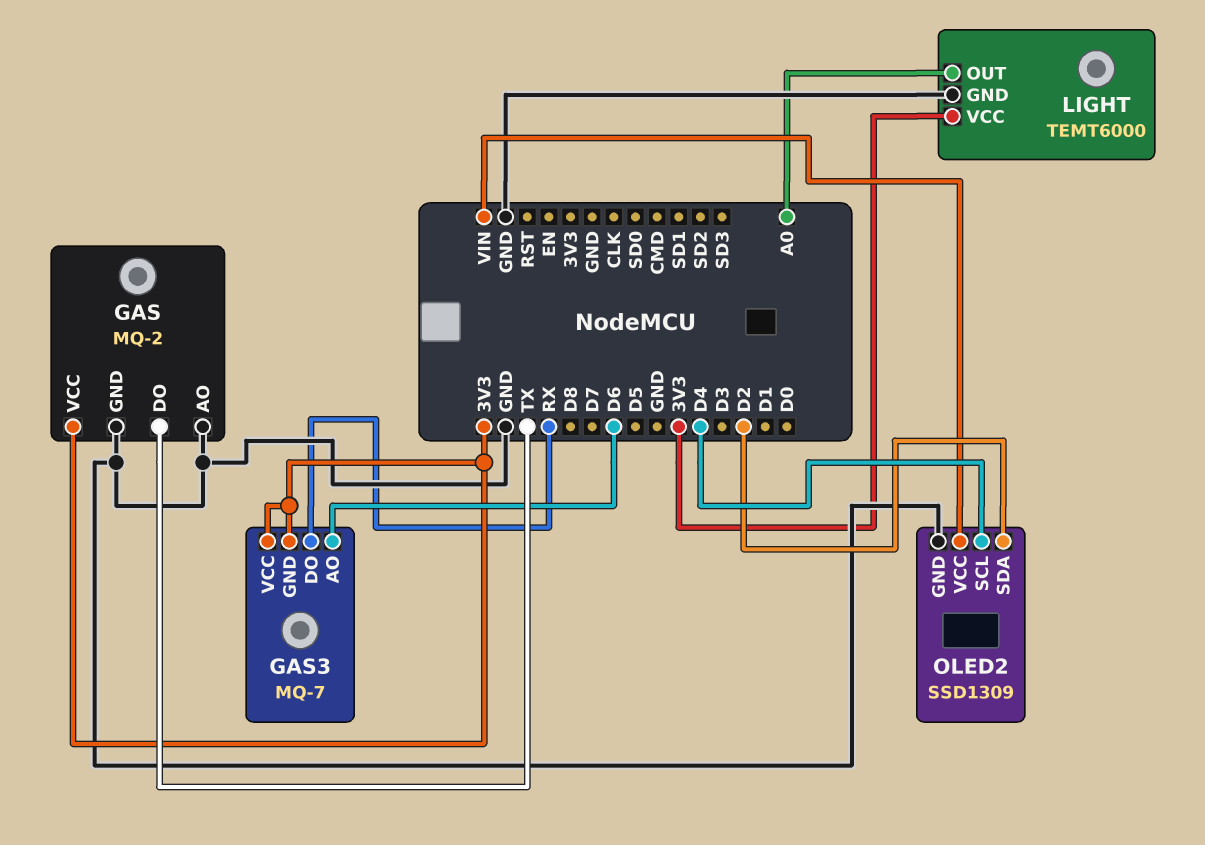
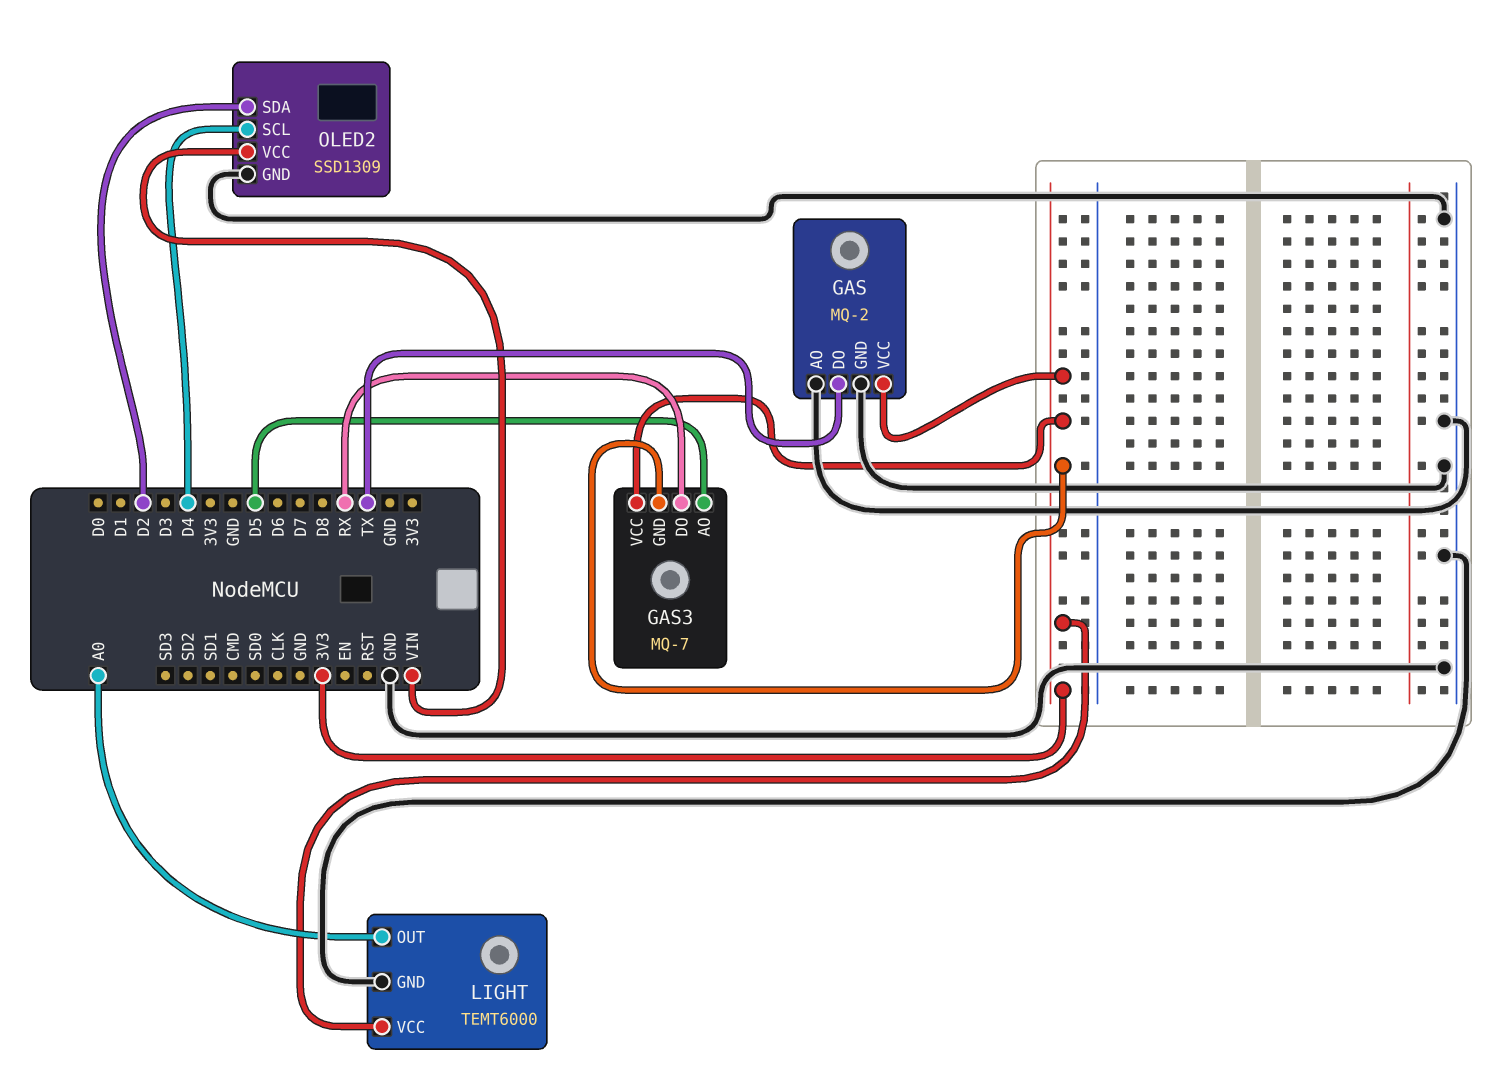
GAS3 pin AO: D6 -> D5

